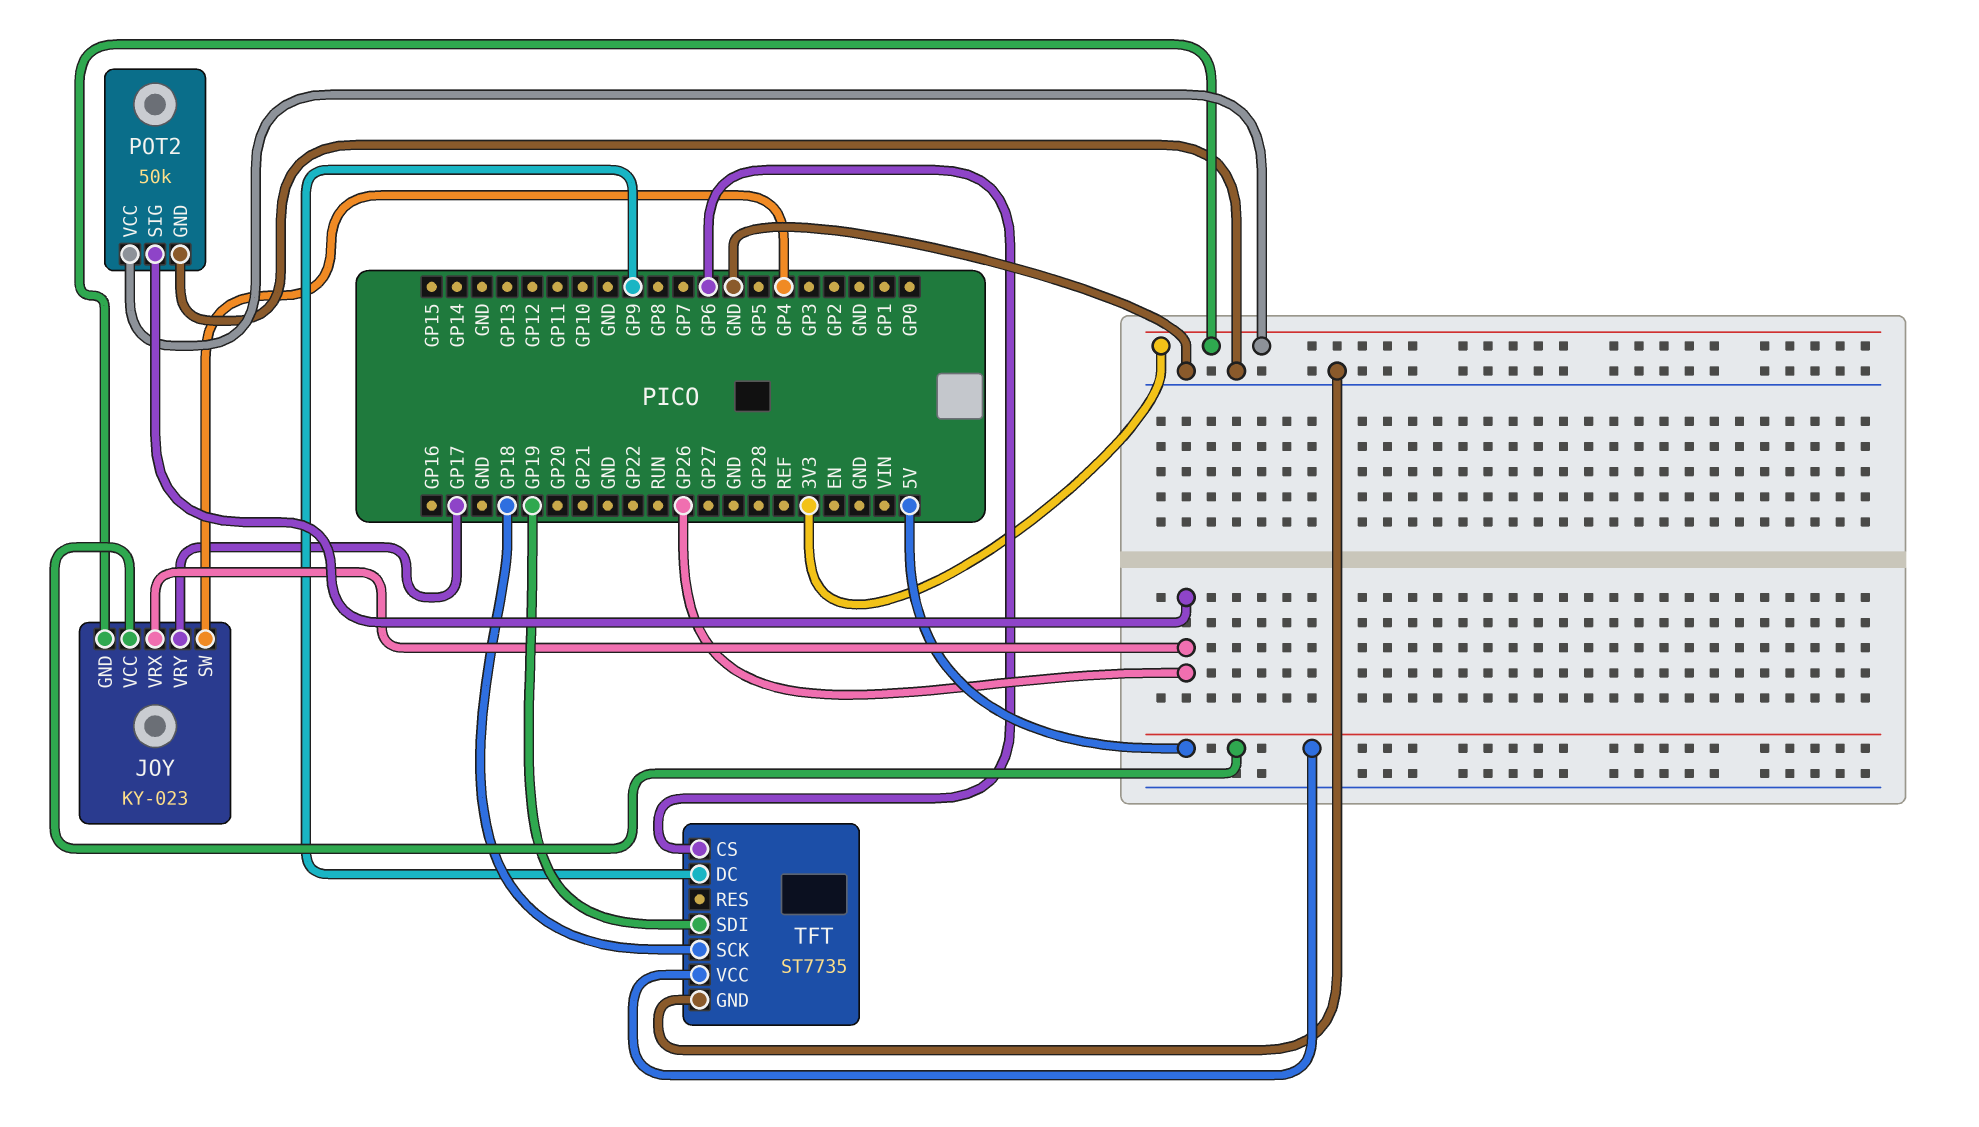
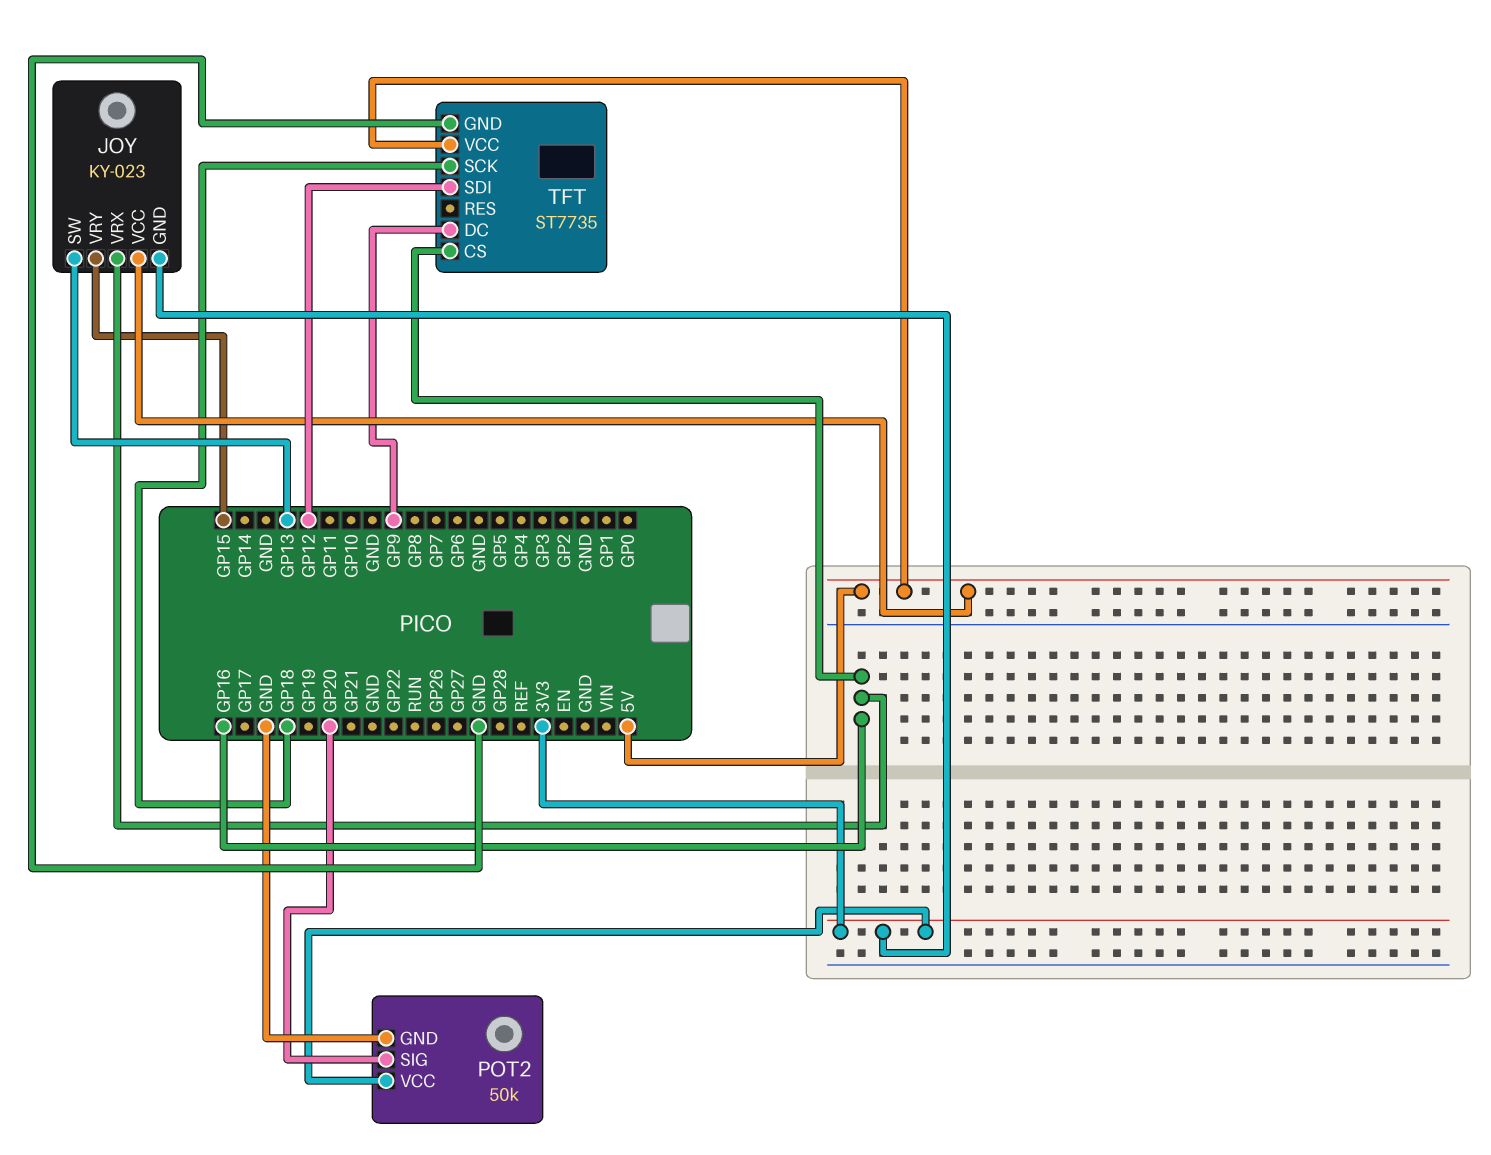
JOY pin SW: GP4 -> GP13
JOY pin VRX: GP26 -> GP16
JOY pin VRY: GP17 -> GP15
POT2 pin SIG: GP26 -> GP20
TFT pin CS: GP6 -> GP16
TFT pin SDI: GP19 -> GP12

